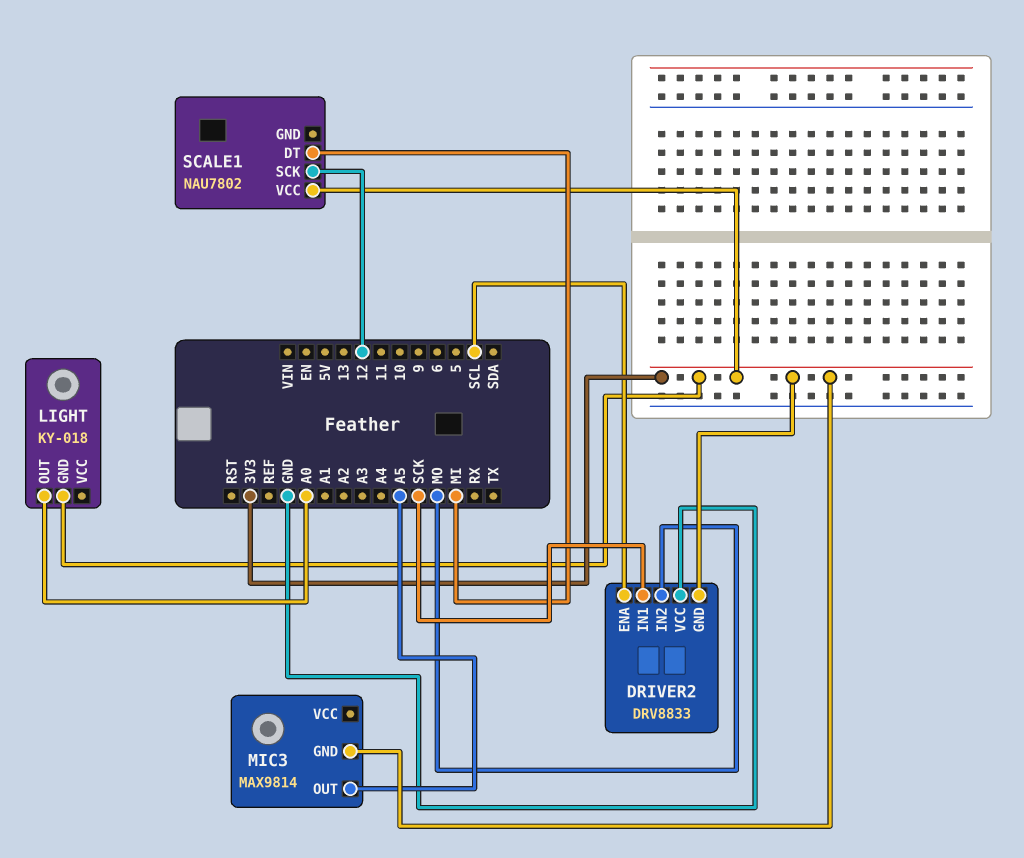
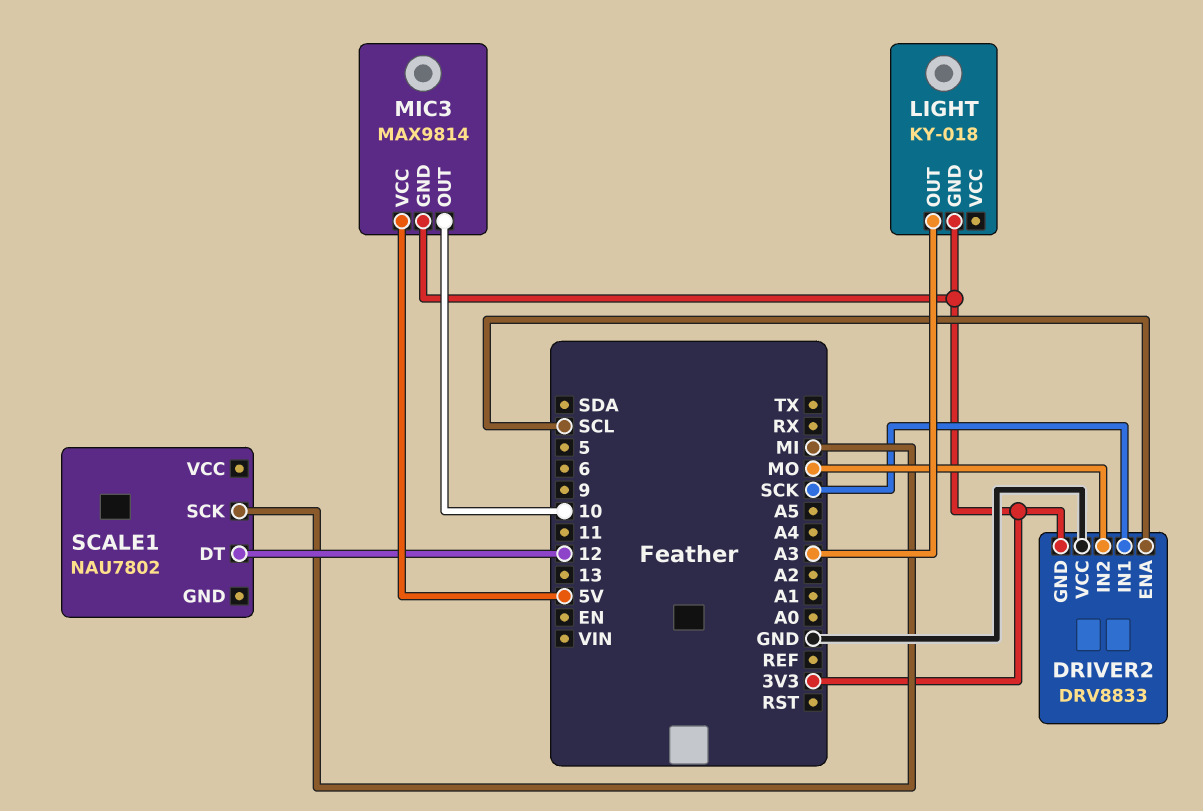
LIGHT pin OUT: A0 -> A3
MIC3 pin OUT: A5 -> 10
MIC3 pin VCC: none -> 5V
SCALE1 pin DT: MI -> 12
SCALE1 pin SCK: 12 -> MI
SCALE1 pin VCC: 3V3 -> none

